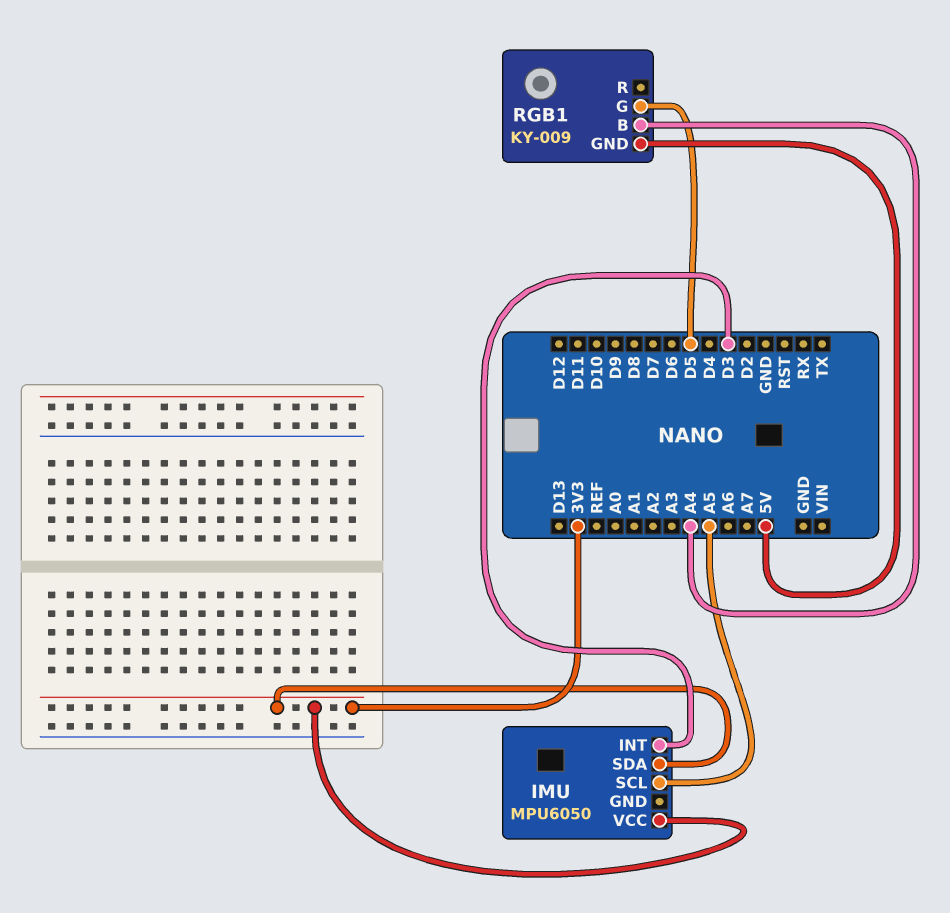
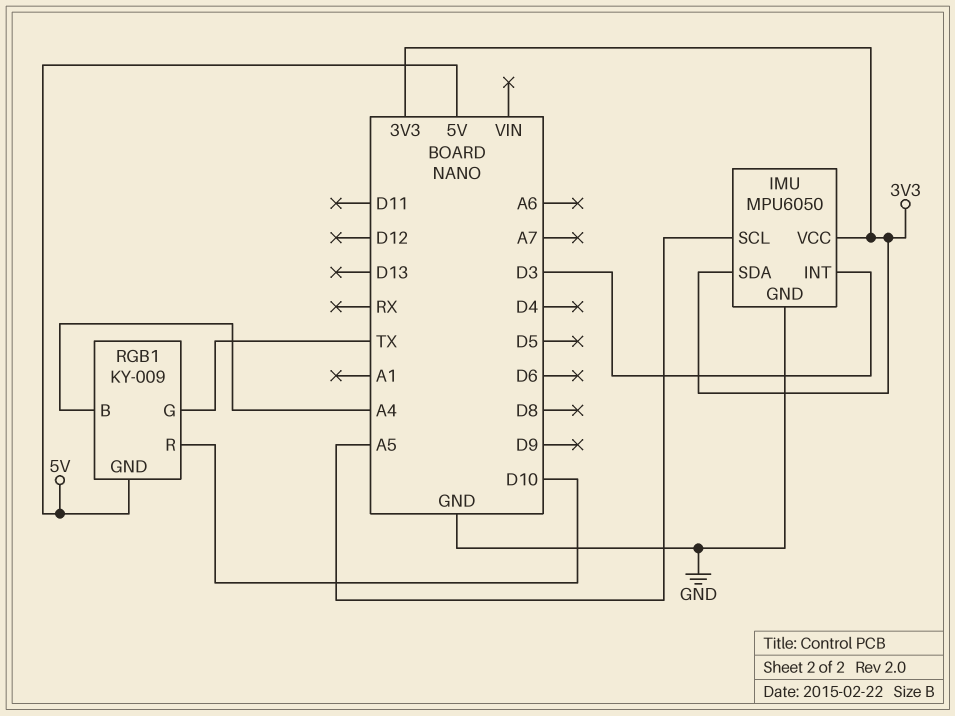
IMU pin GND: none -> GND
RGB1 pin G: D5 -> TX
RGB1 pin R: none -> D10

